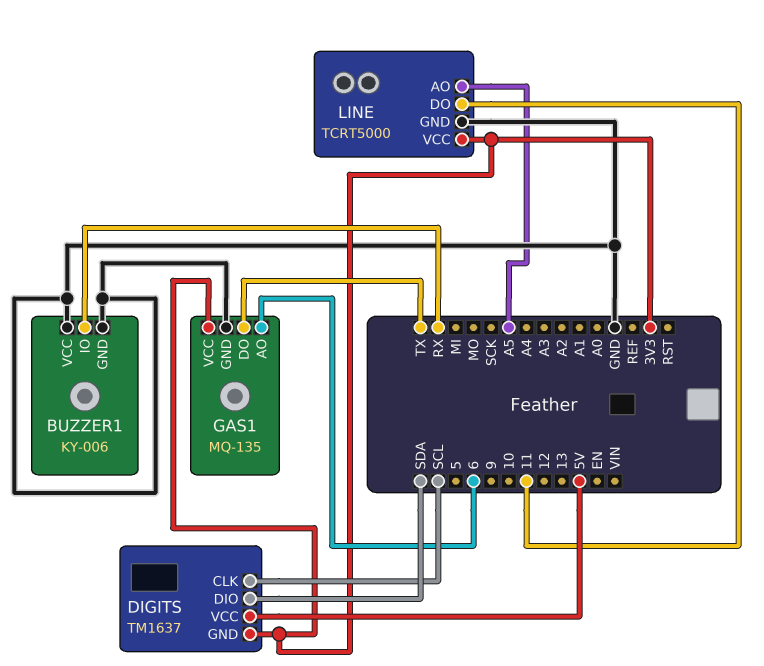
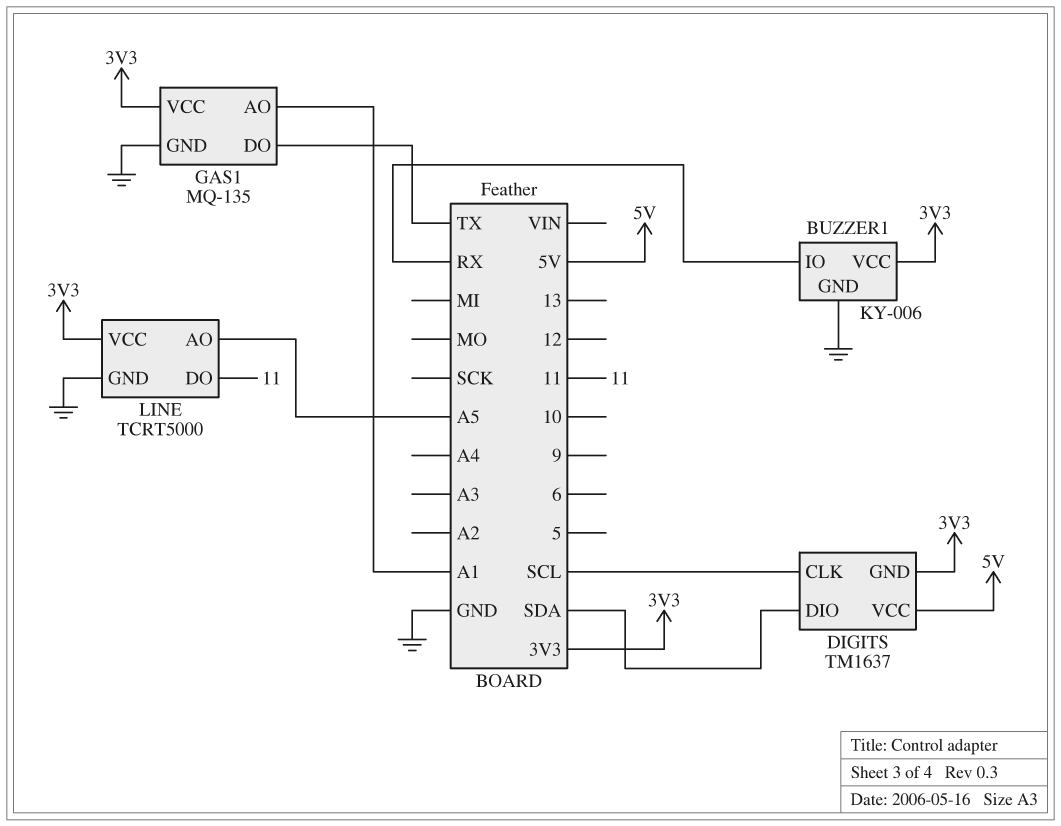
BUZZER1 pin VCC: GND -> 3V3
GAS1 pin AO: 6 -> A1

